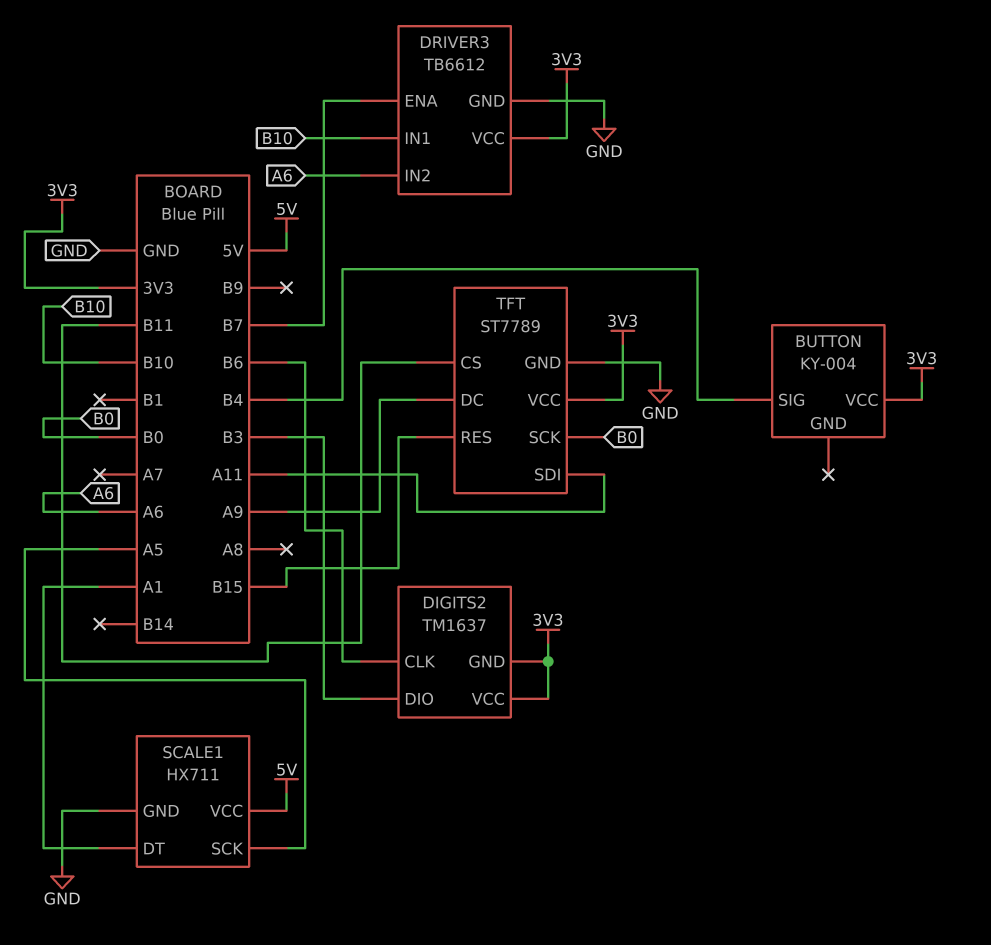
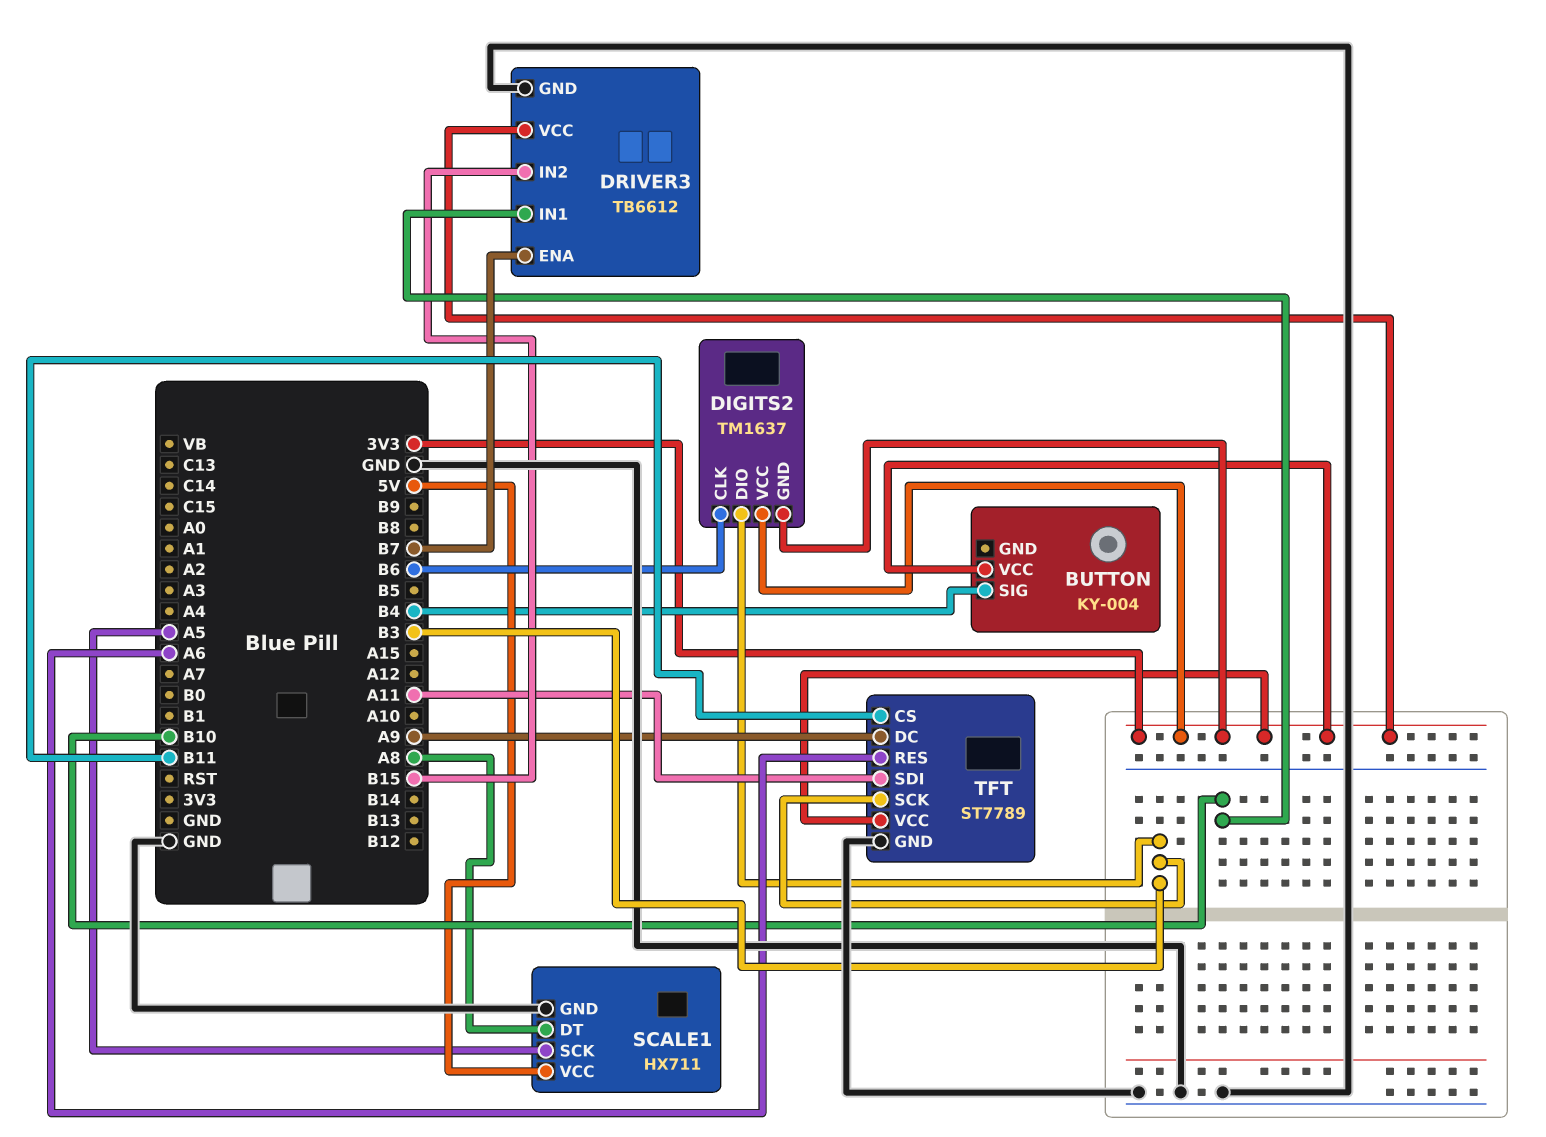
DRIVER3 pin IN2: A6 -> B15
SCALE1 pin DT: A1 -> A8
TFT pin RES: B15 -> A6
TFT pin SCK: B0 -> B3

